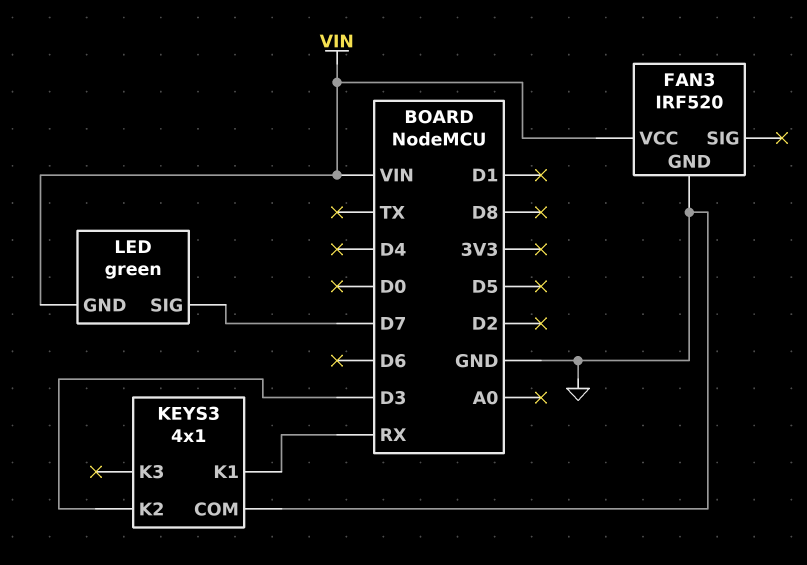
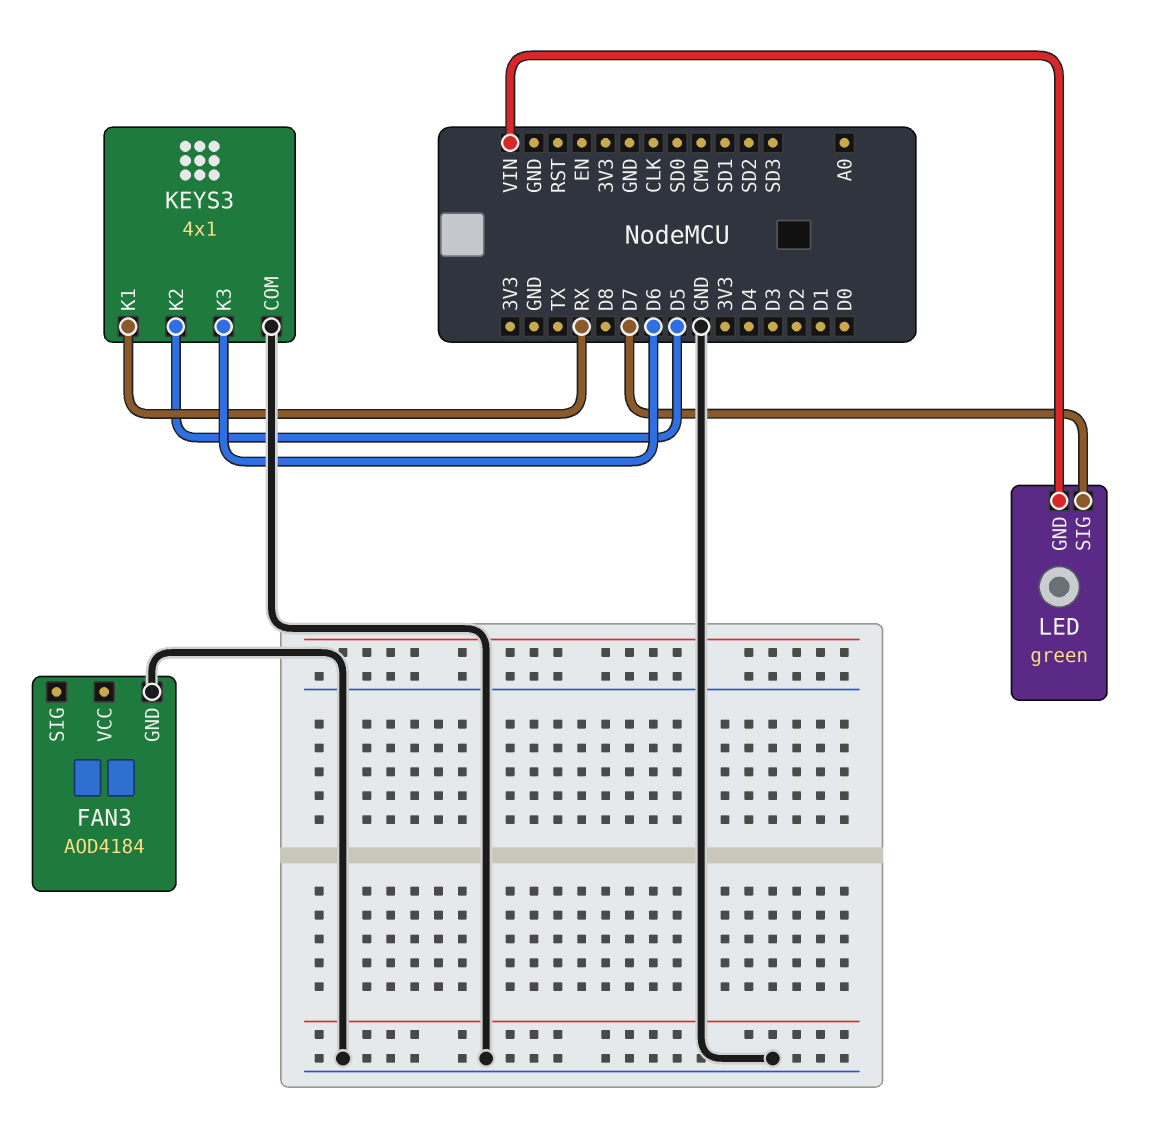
FAN3: IRF520 -> AOD4184
FAN3 pin VCC: VIN -> none
KEYS3 pin K2: D3 -> D5
KEYS3 pin K3: none -> D6

